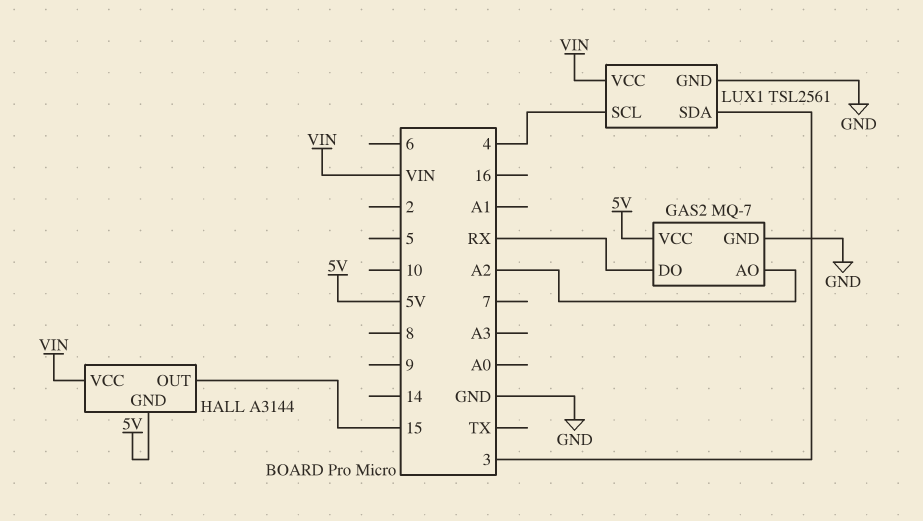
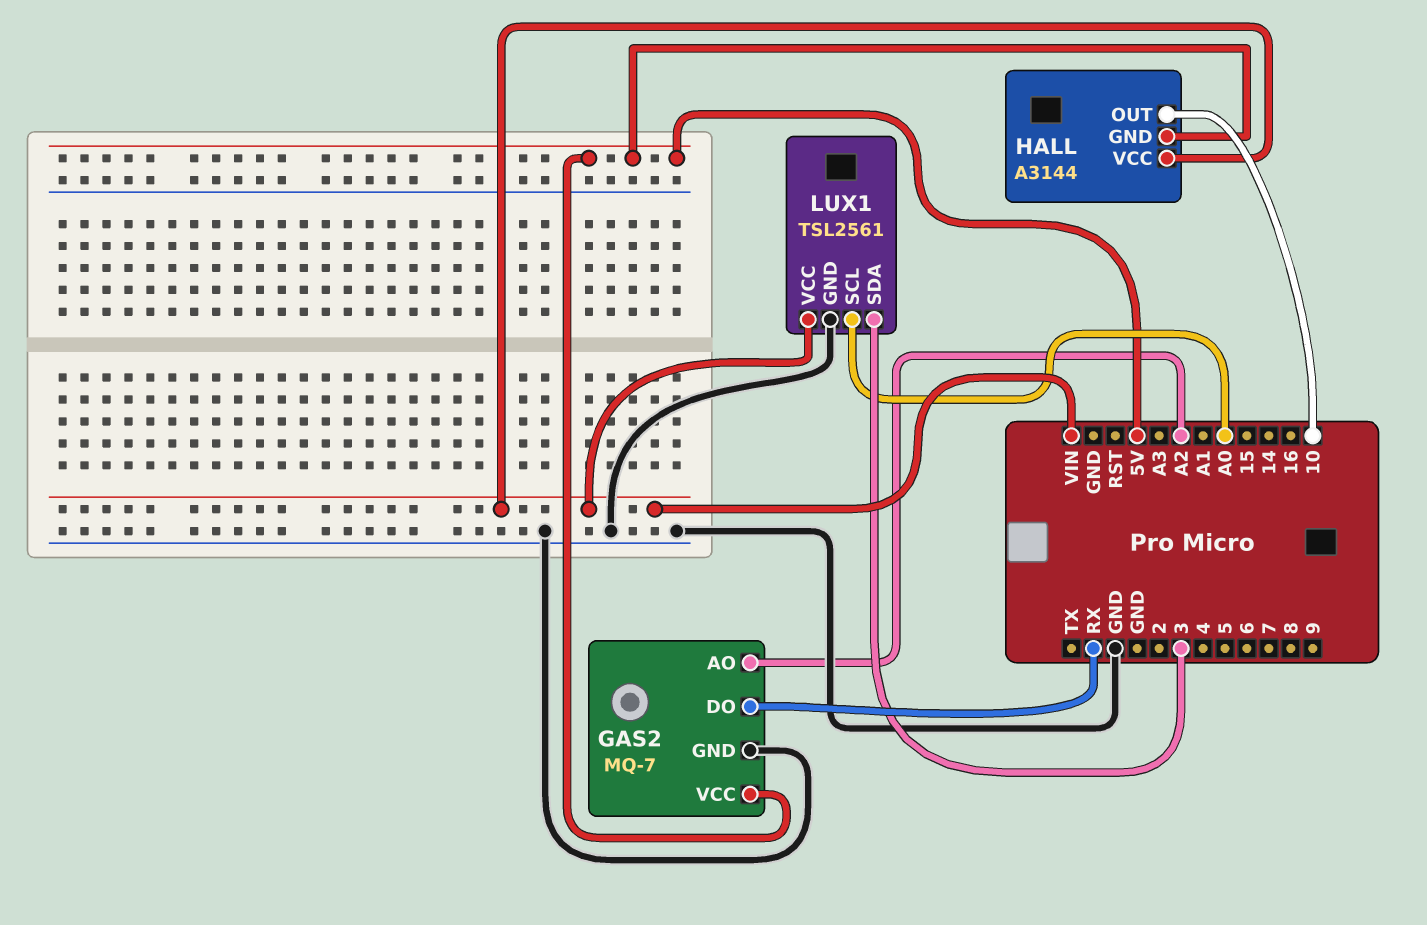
HALL pin OUT: 15 -> 10
LUX1 pin SCL: 4 -> A0

